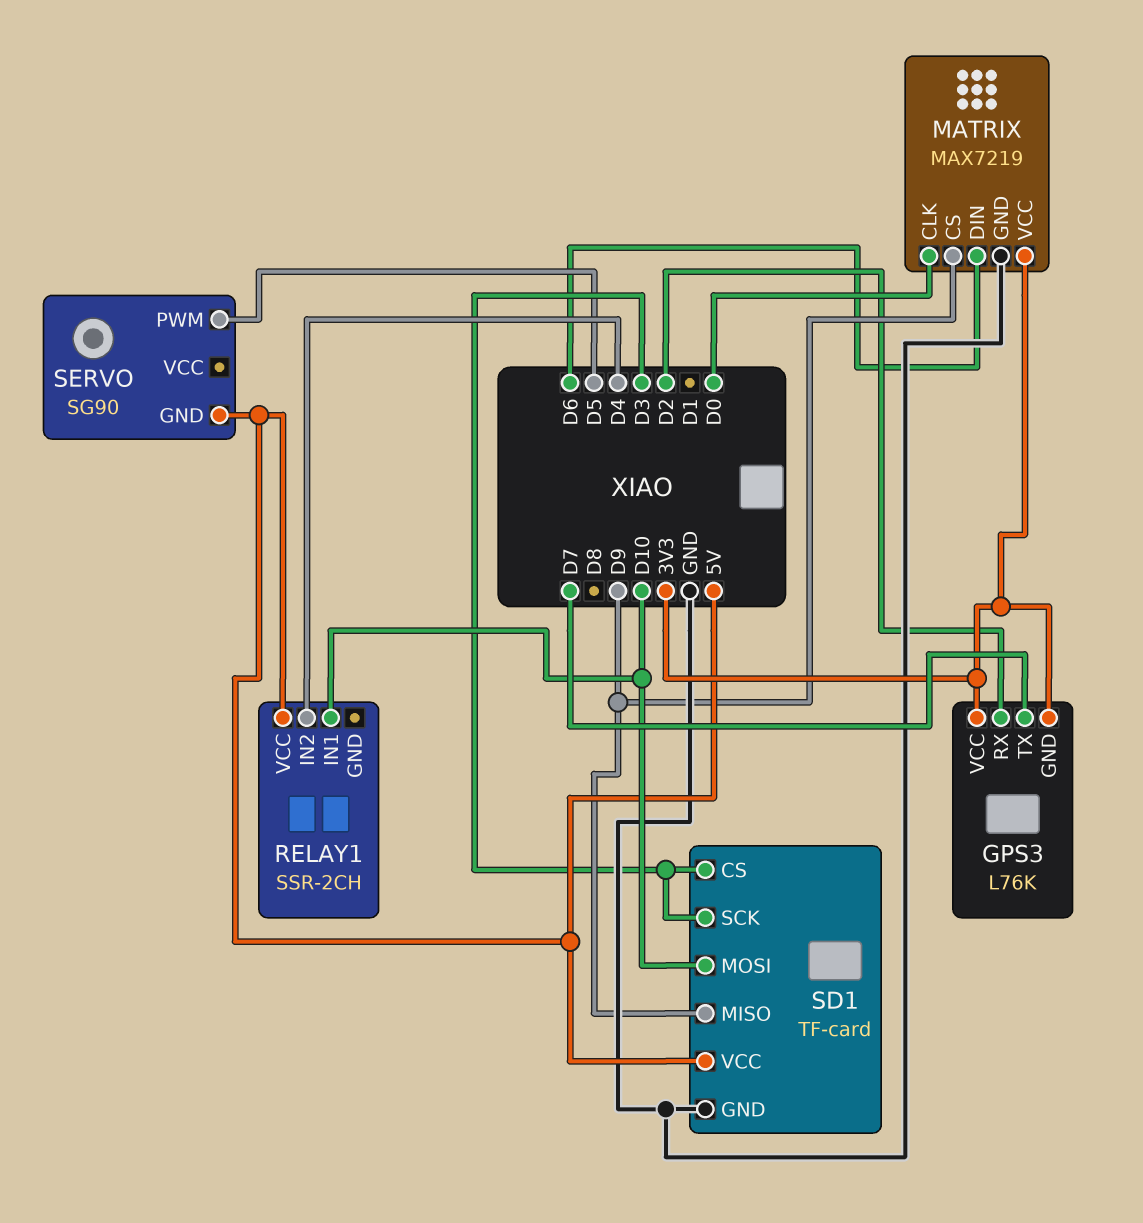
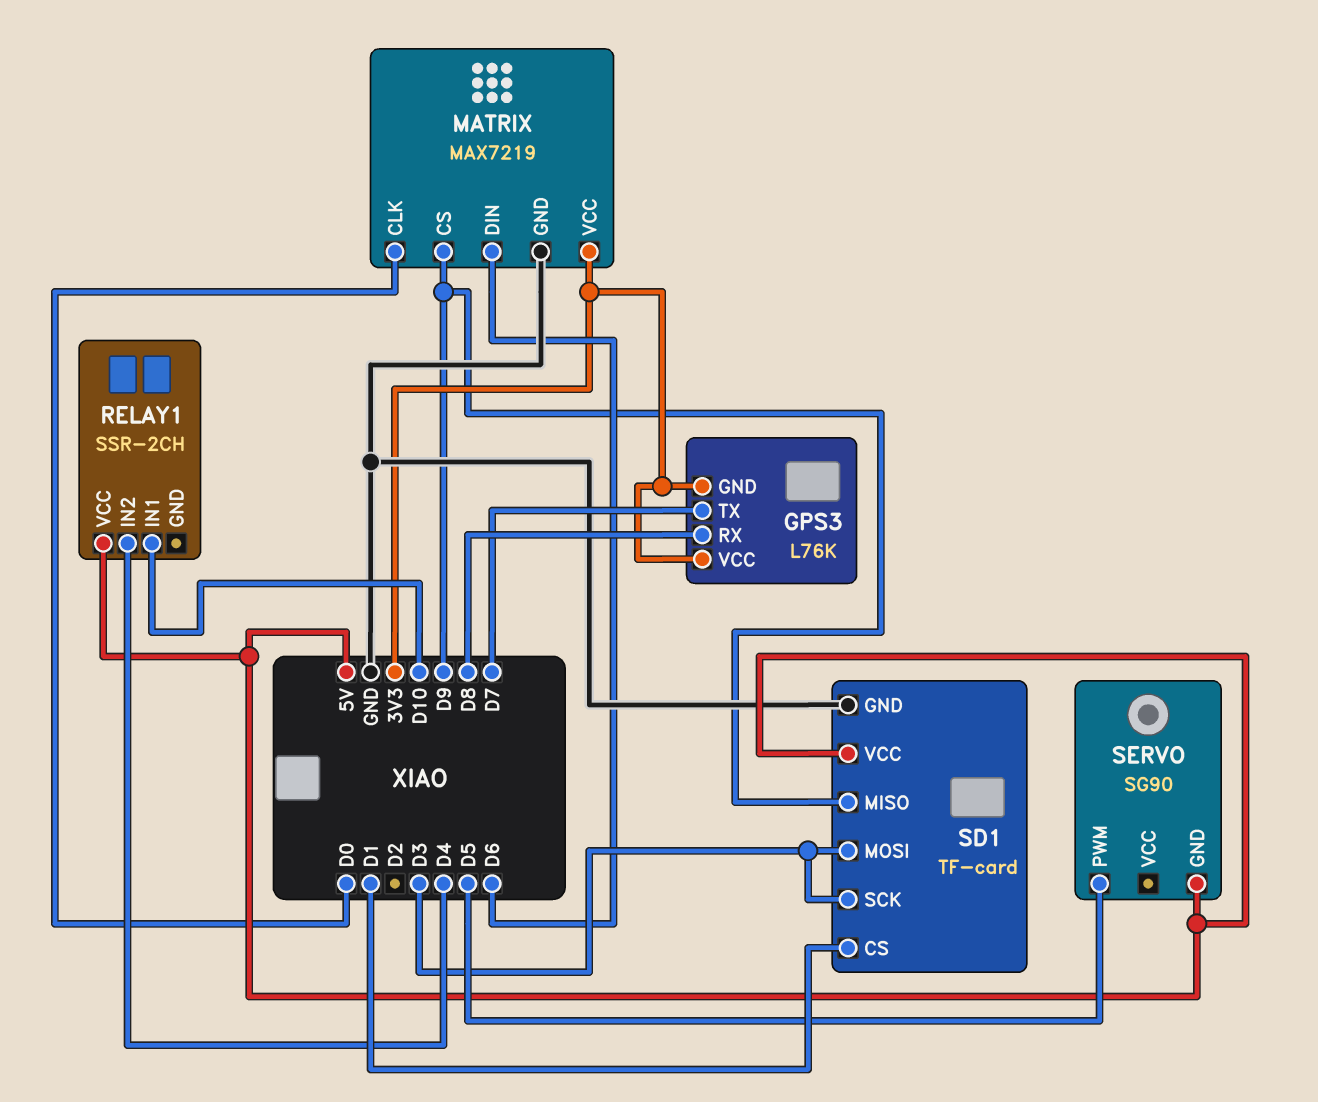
GPS3 pin RX: D2 -> D8
SD1 pin CS: D3 -> D1
SD1 pin MOSI: D10 -> D3

